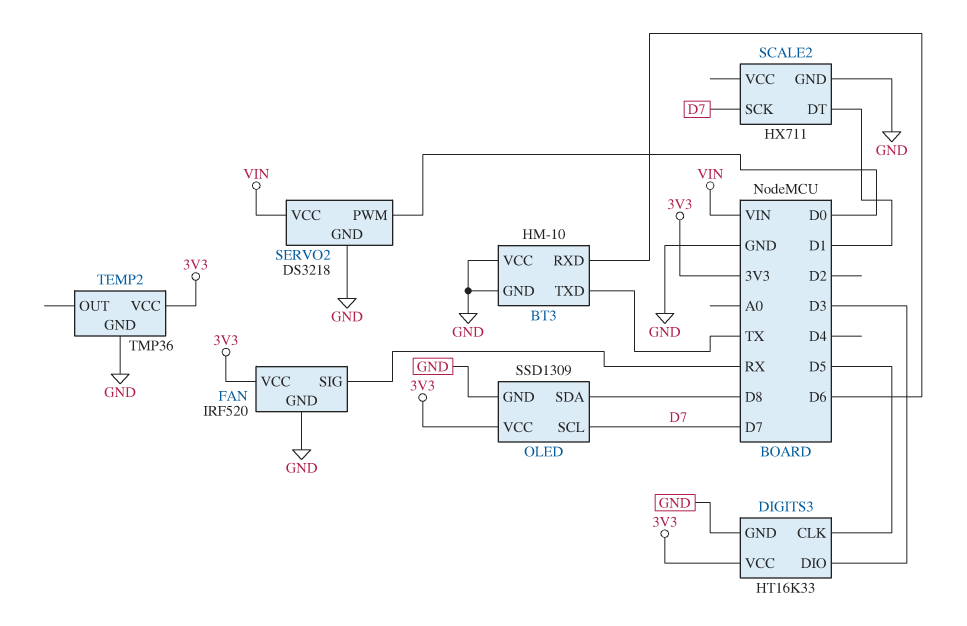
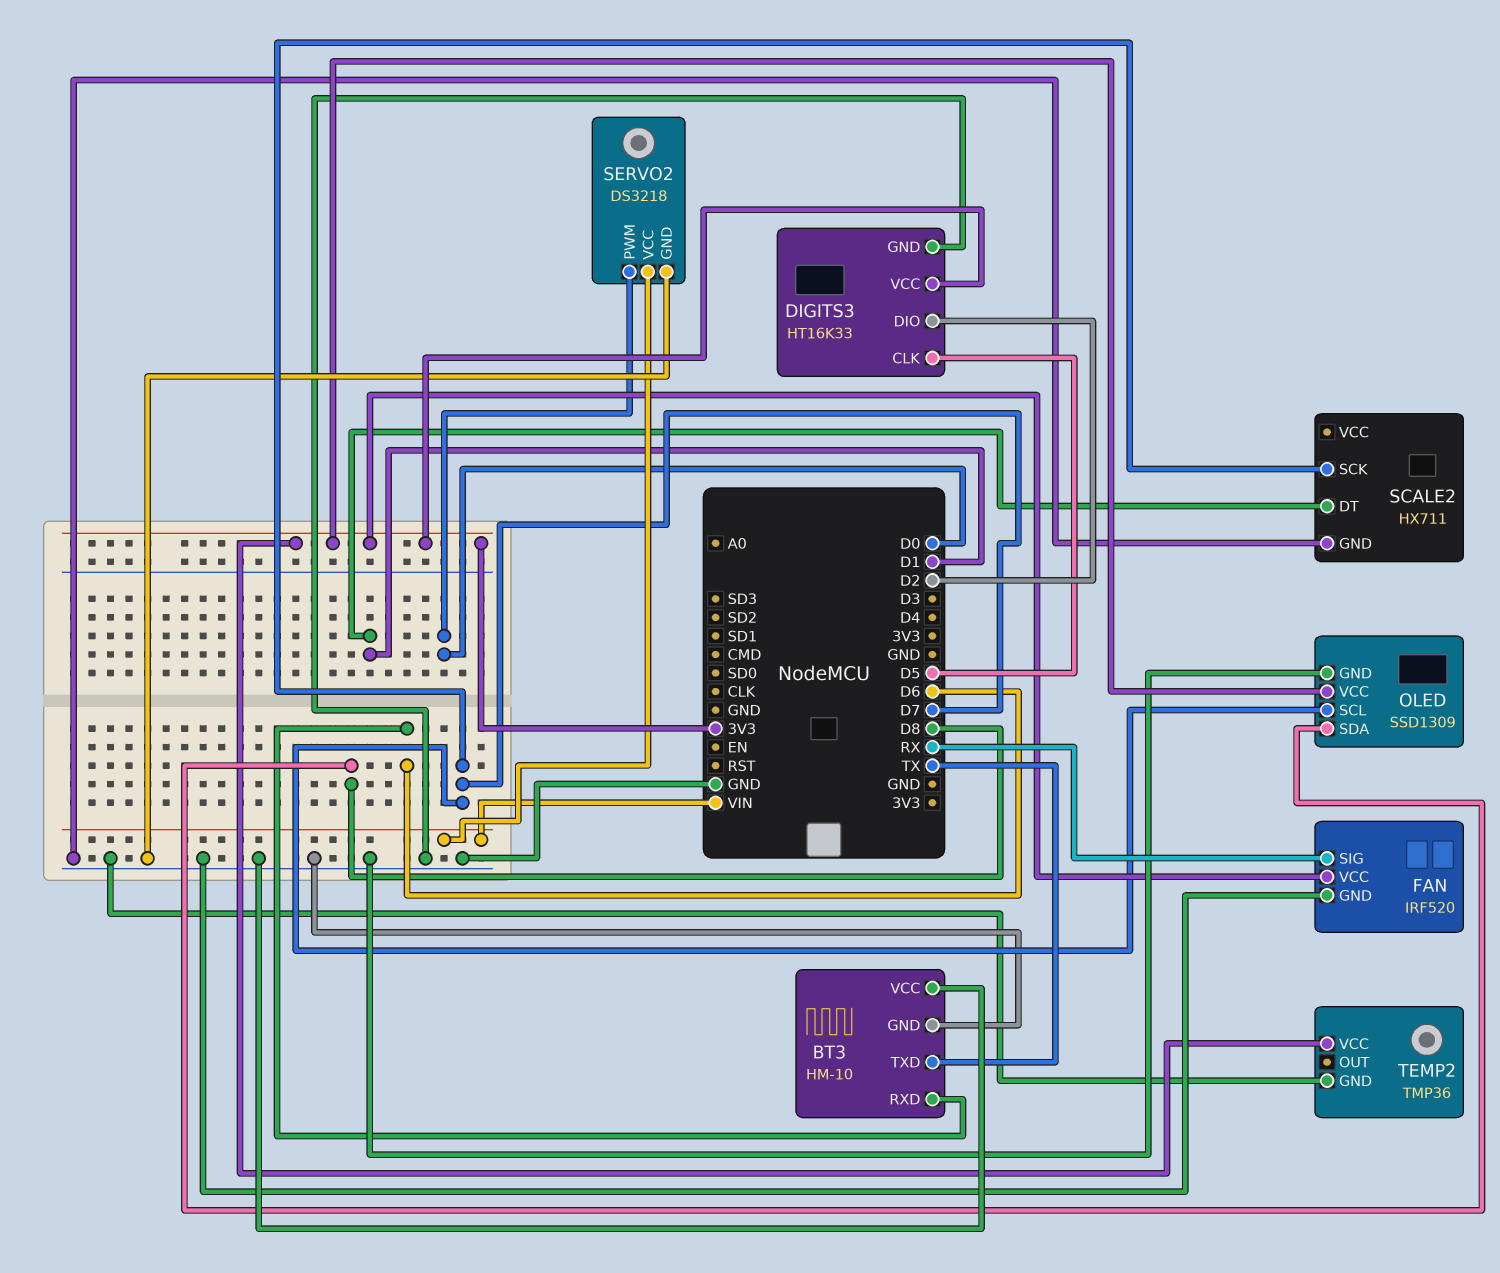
DIGITS3 pin DIO: D3 -> D2

